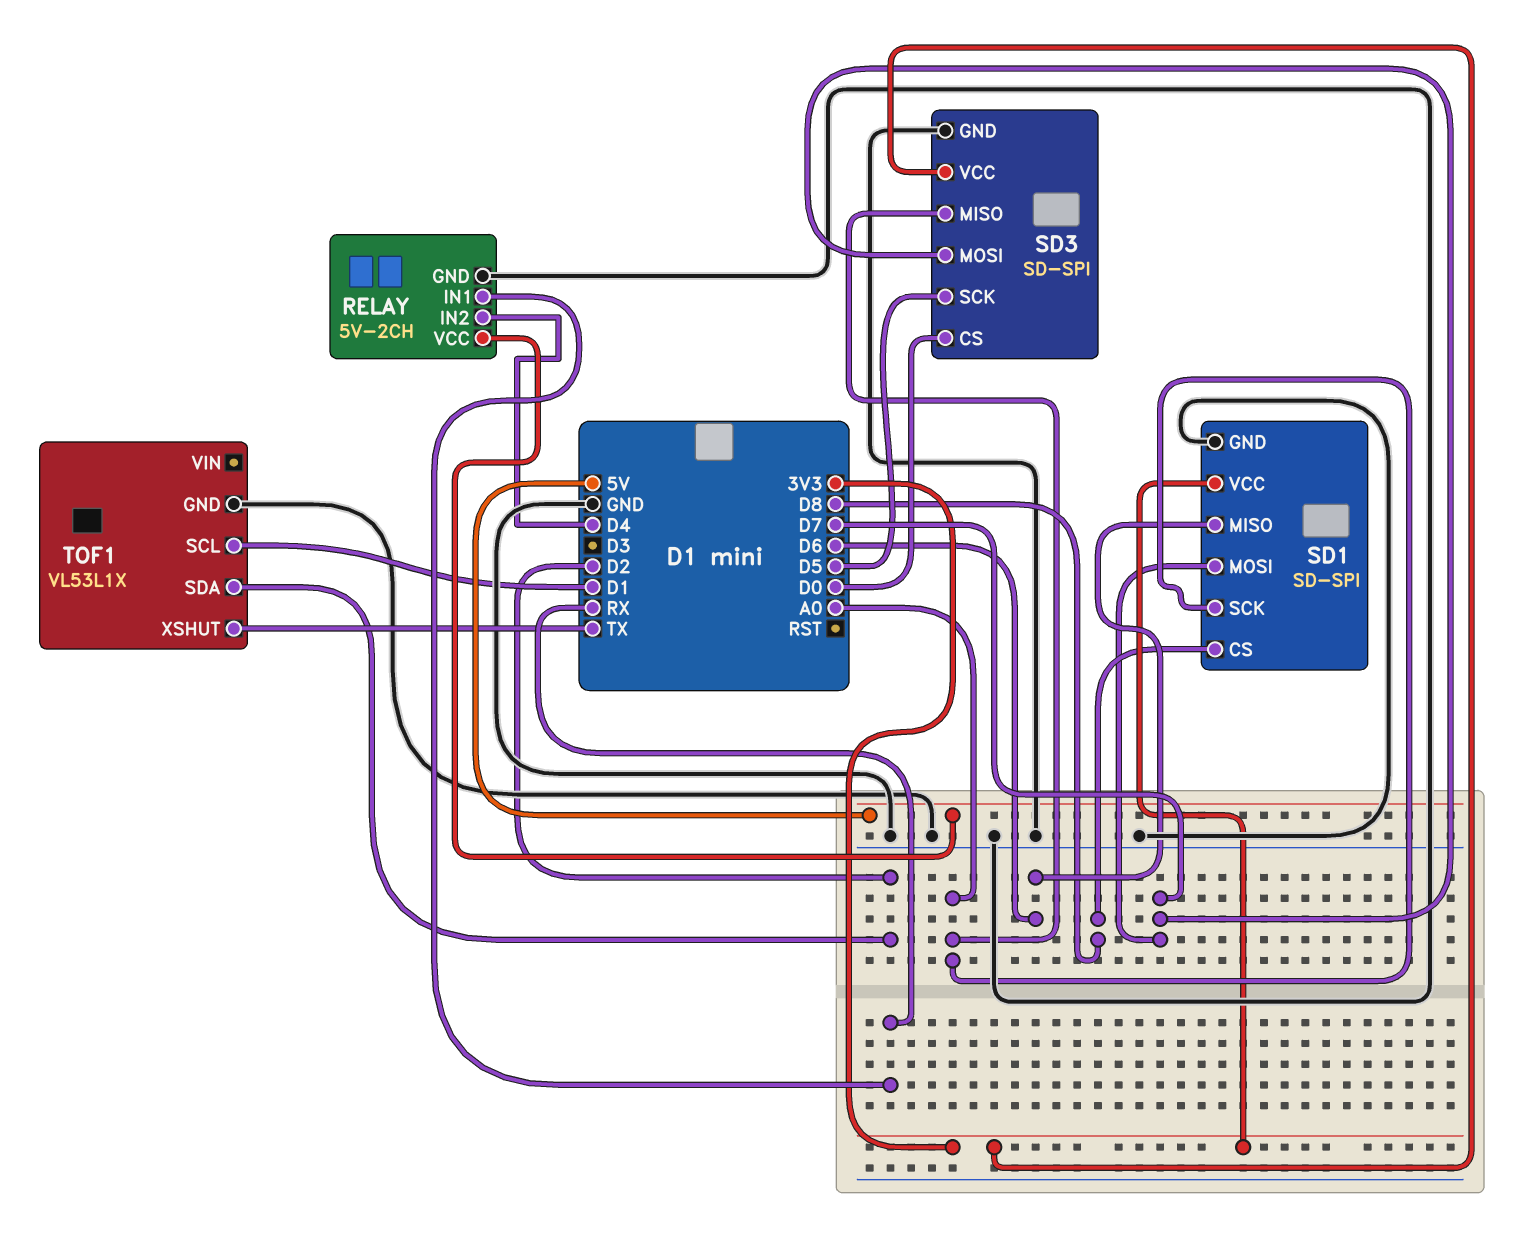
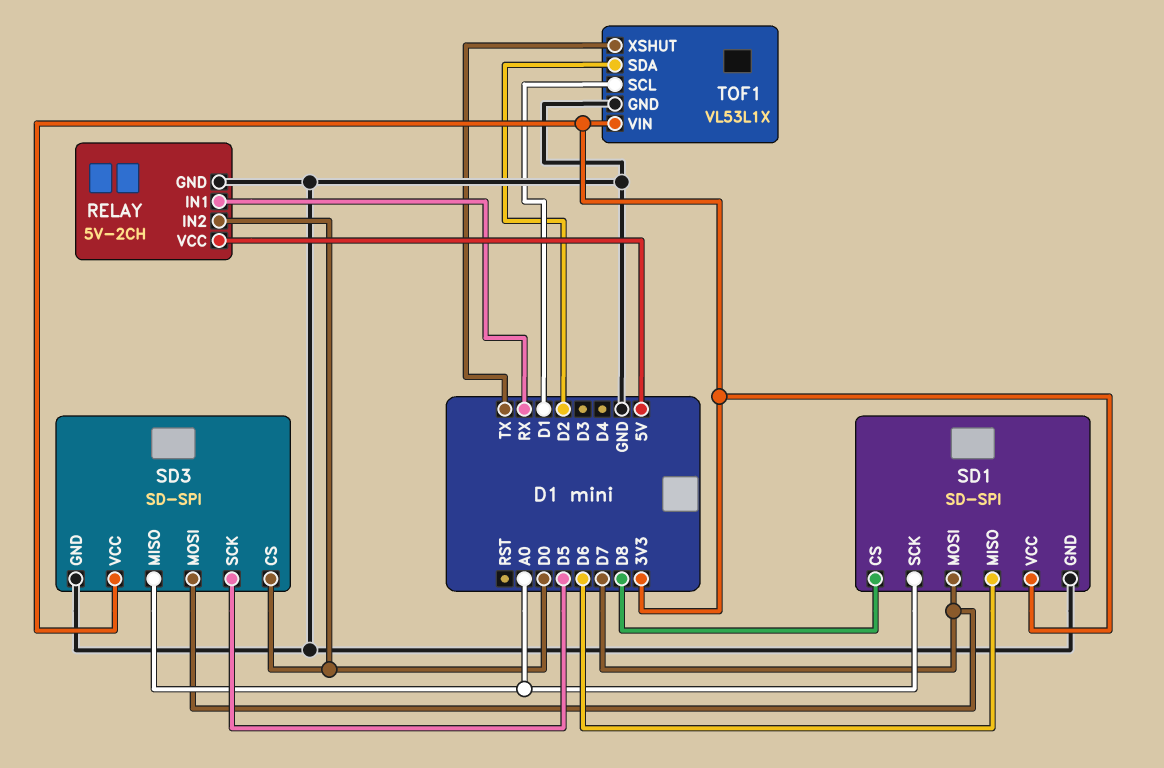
RELAY pin IN2: D4 -> D0
TOF1 pin VIN: none -> 3V3

